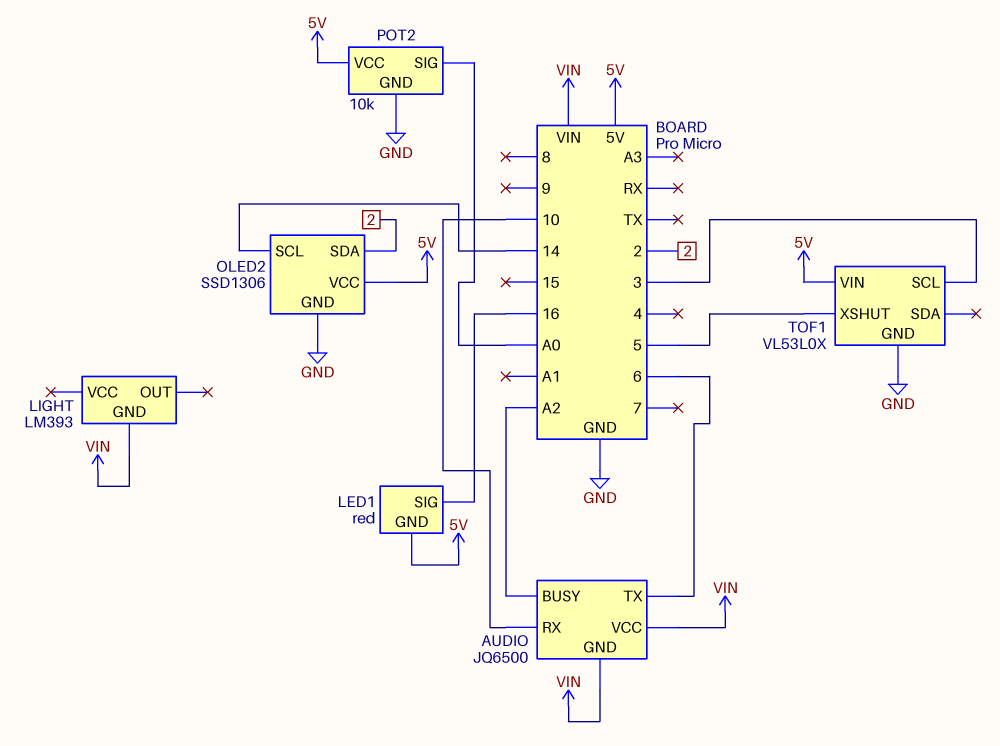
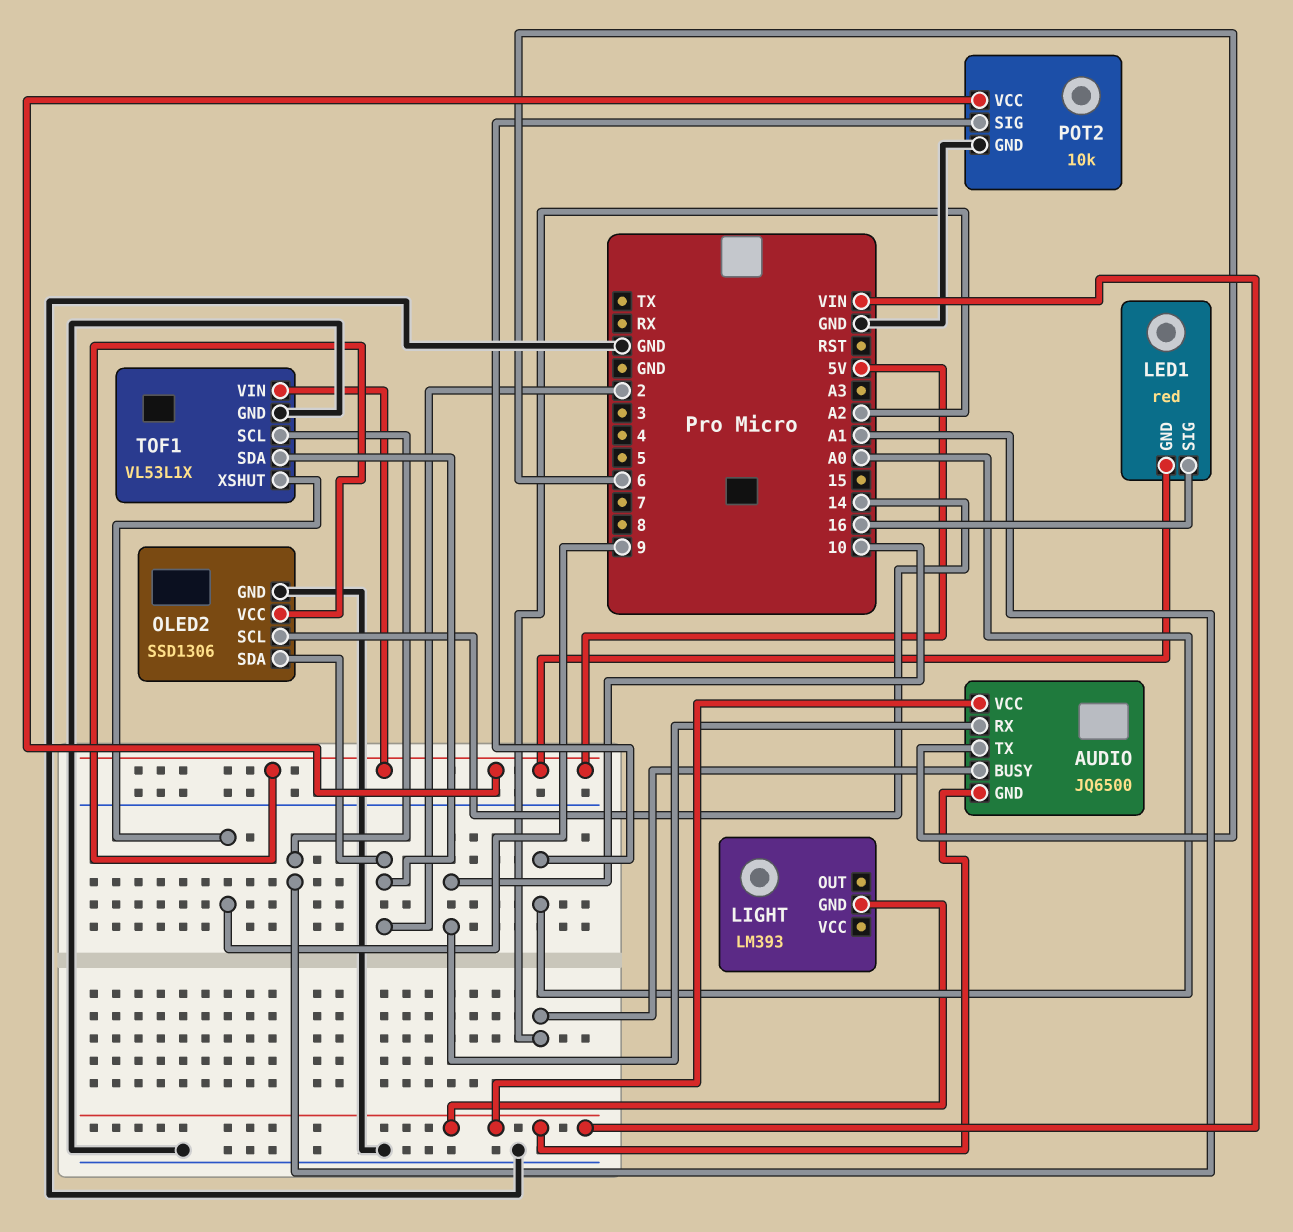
TOF1: VL53L0X -> VL53L1X
TOF1 pin SCL: 3 -> A1
TOF1 pin SDA: none -> 2
TOF1 pin XSHUT: 5 -> 9

